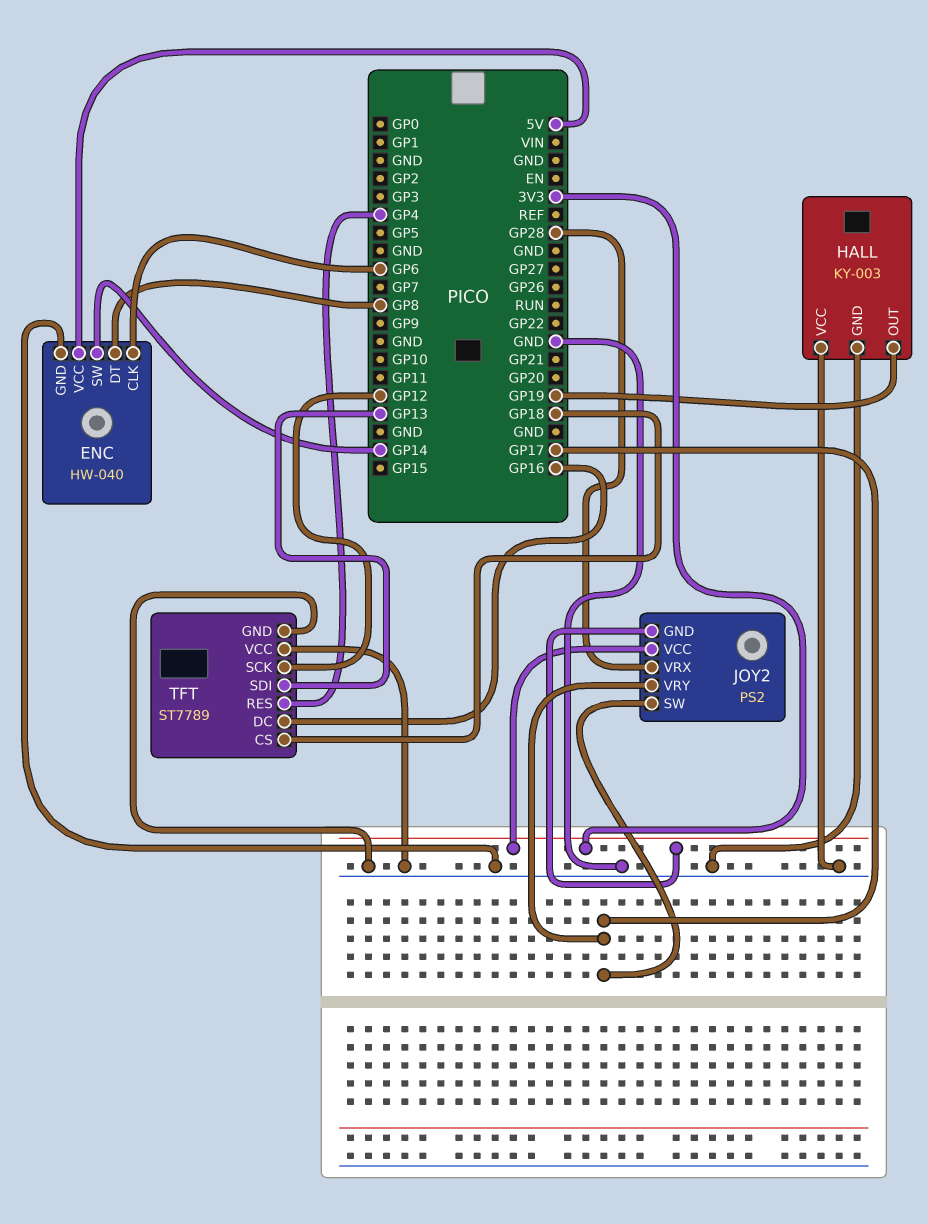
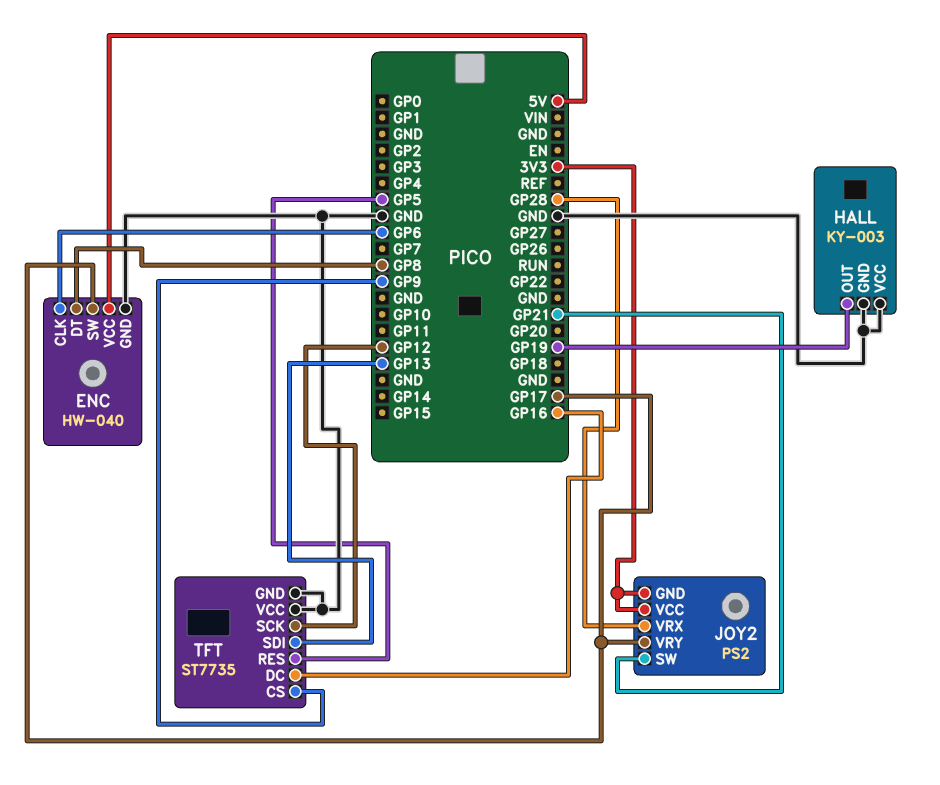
ENC pin SW: GP14 -> GP17
JOY2 pin SW: GP17 -> GP21
TFT: ST7789 -> ST7735
TFT pin CS: GP18 -> GP9
TFT pin RES: GP4 -> GP5

